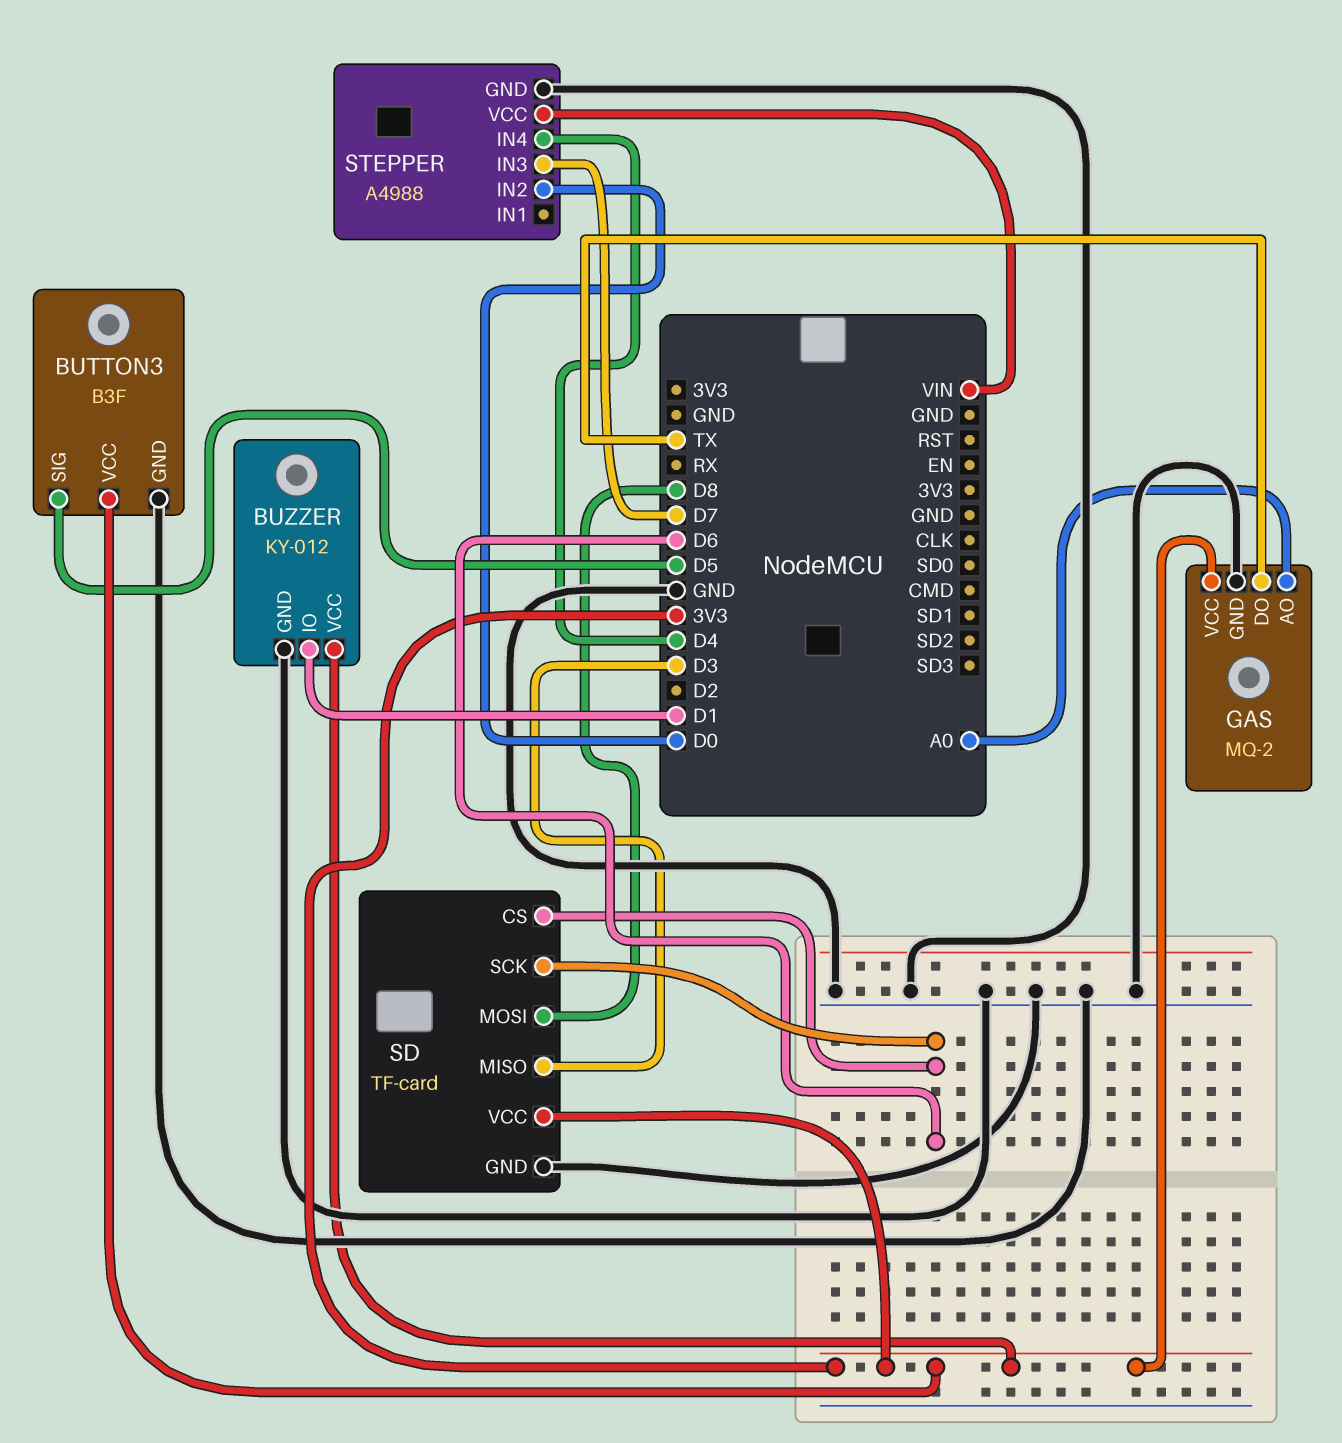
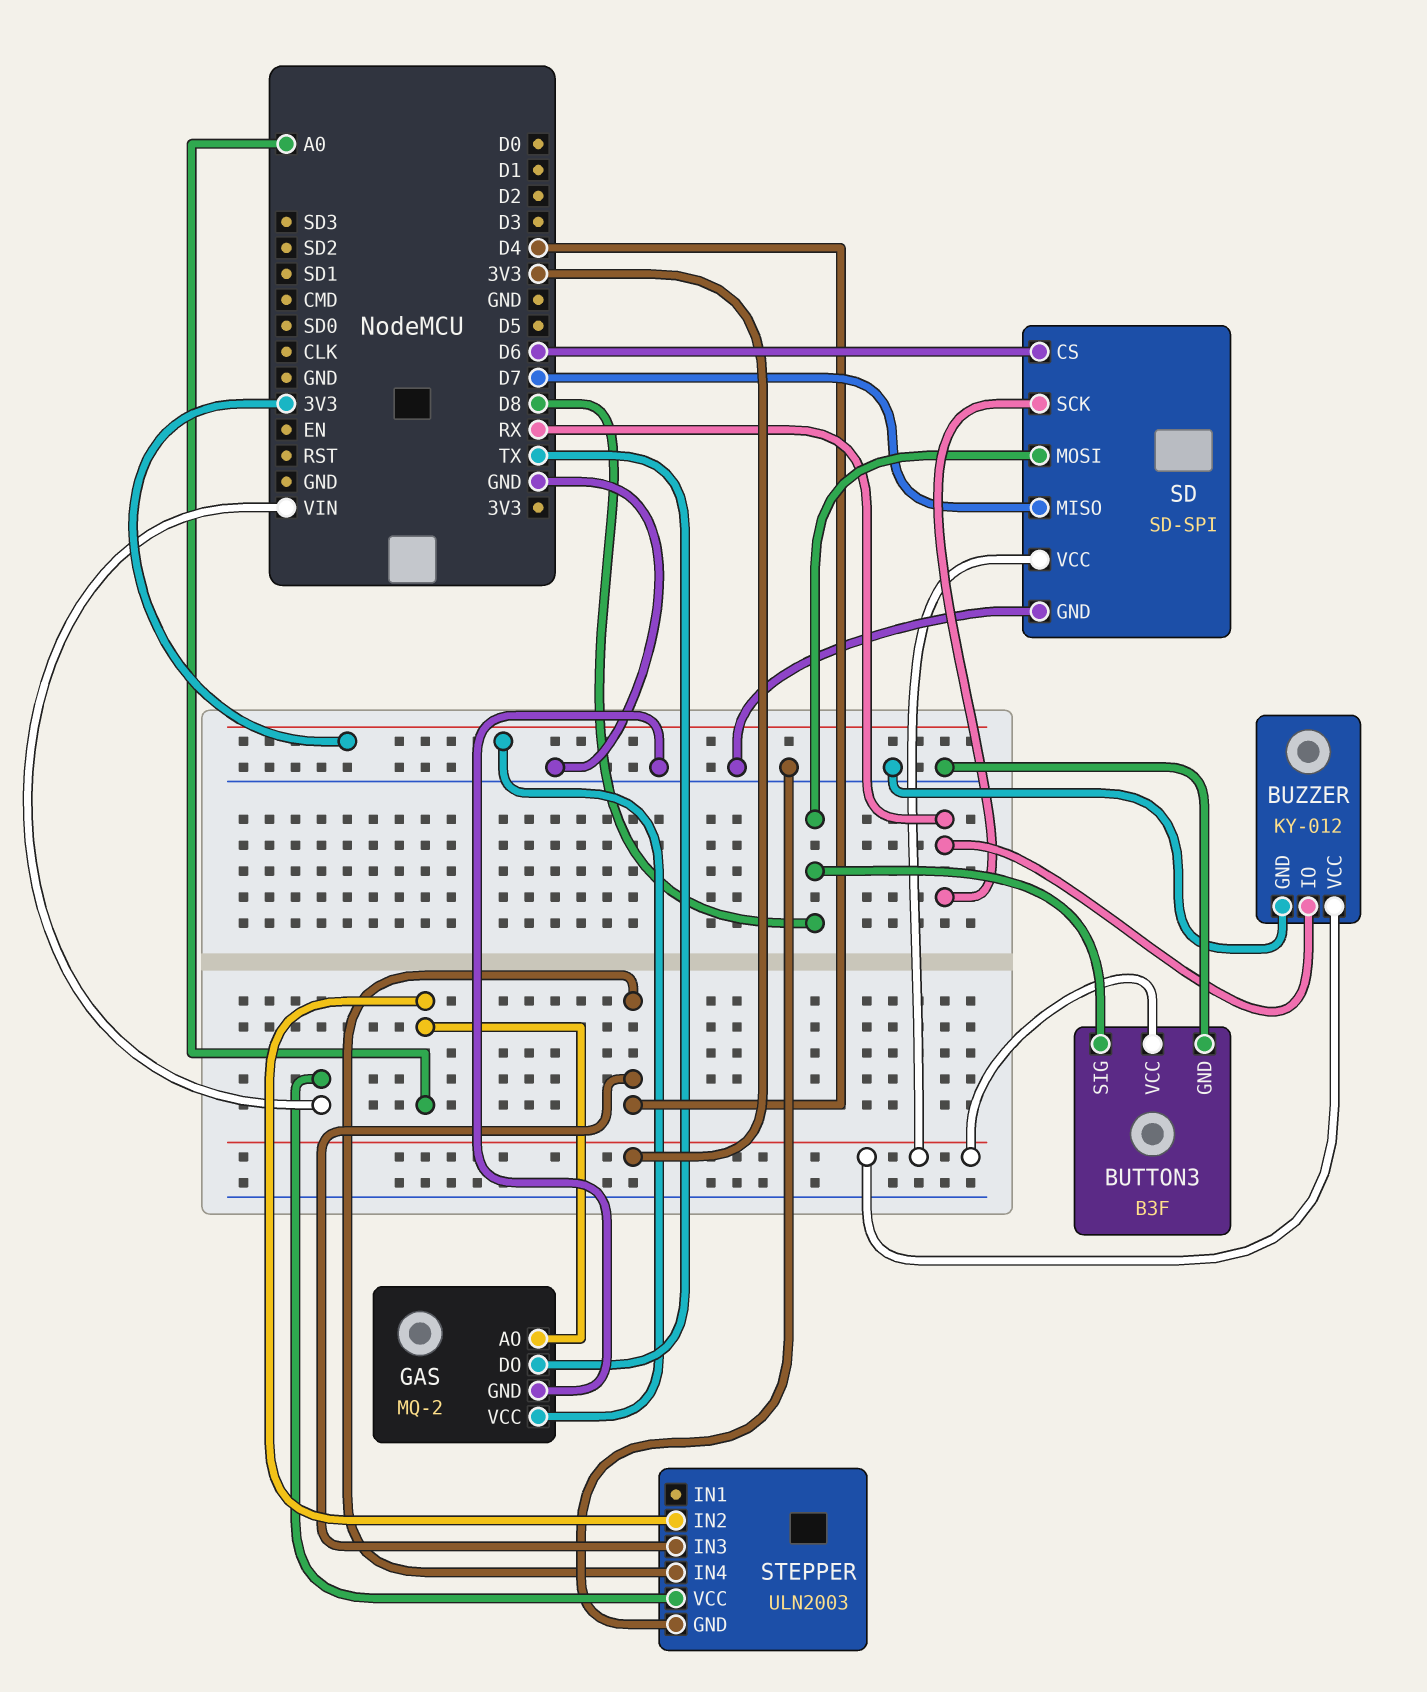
BUTTON3 pin SIG: D5 -> D8
BUZZER pin IO: D1 -> RX
SD: TF-card -> SD-SPI
SD pin MISO: D3 -> D7
SD pin SCK: D6 -> RX
STEPPER: A4988 -> ULN2003
STEPPER pin IN2: D0 -> A0
STEPPER pin IN3: D7 -> D4

